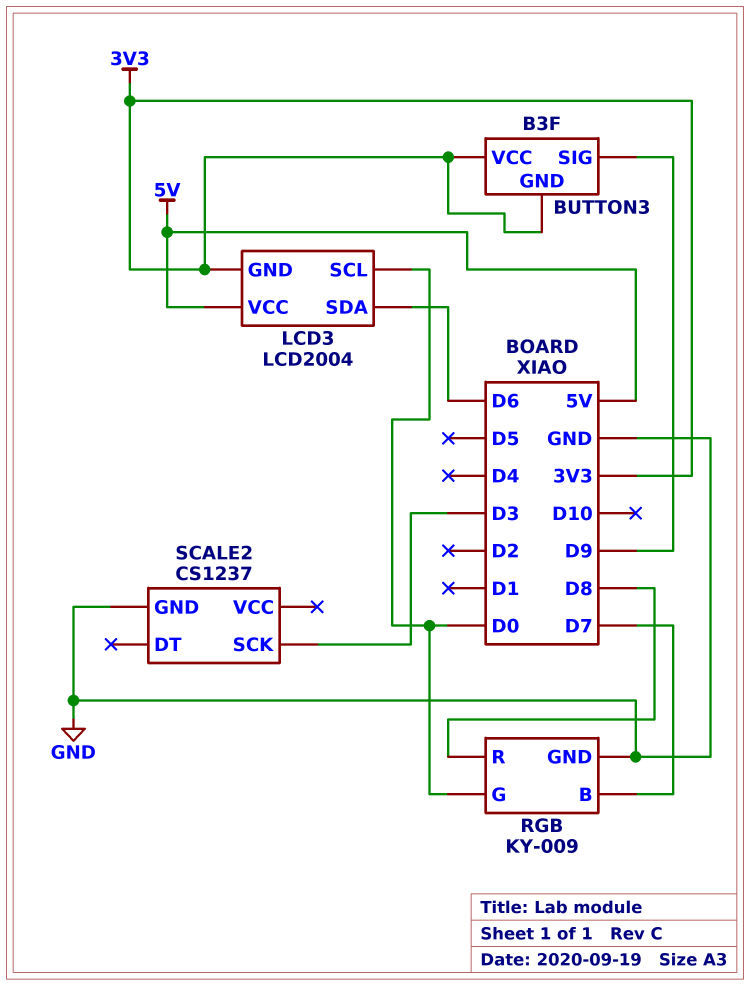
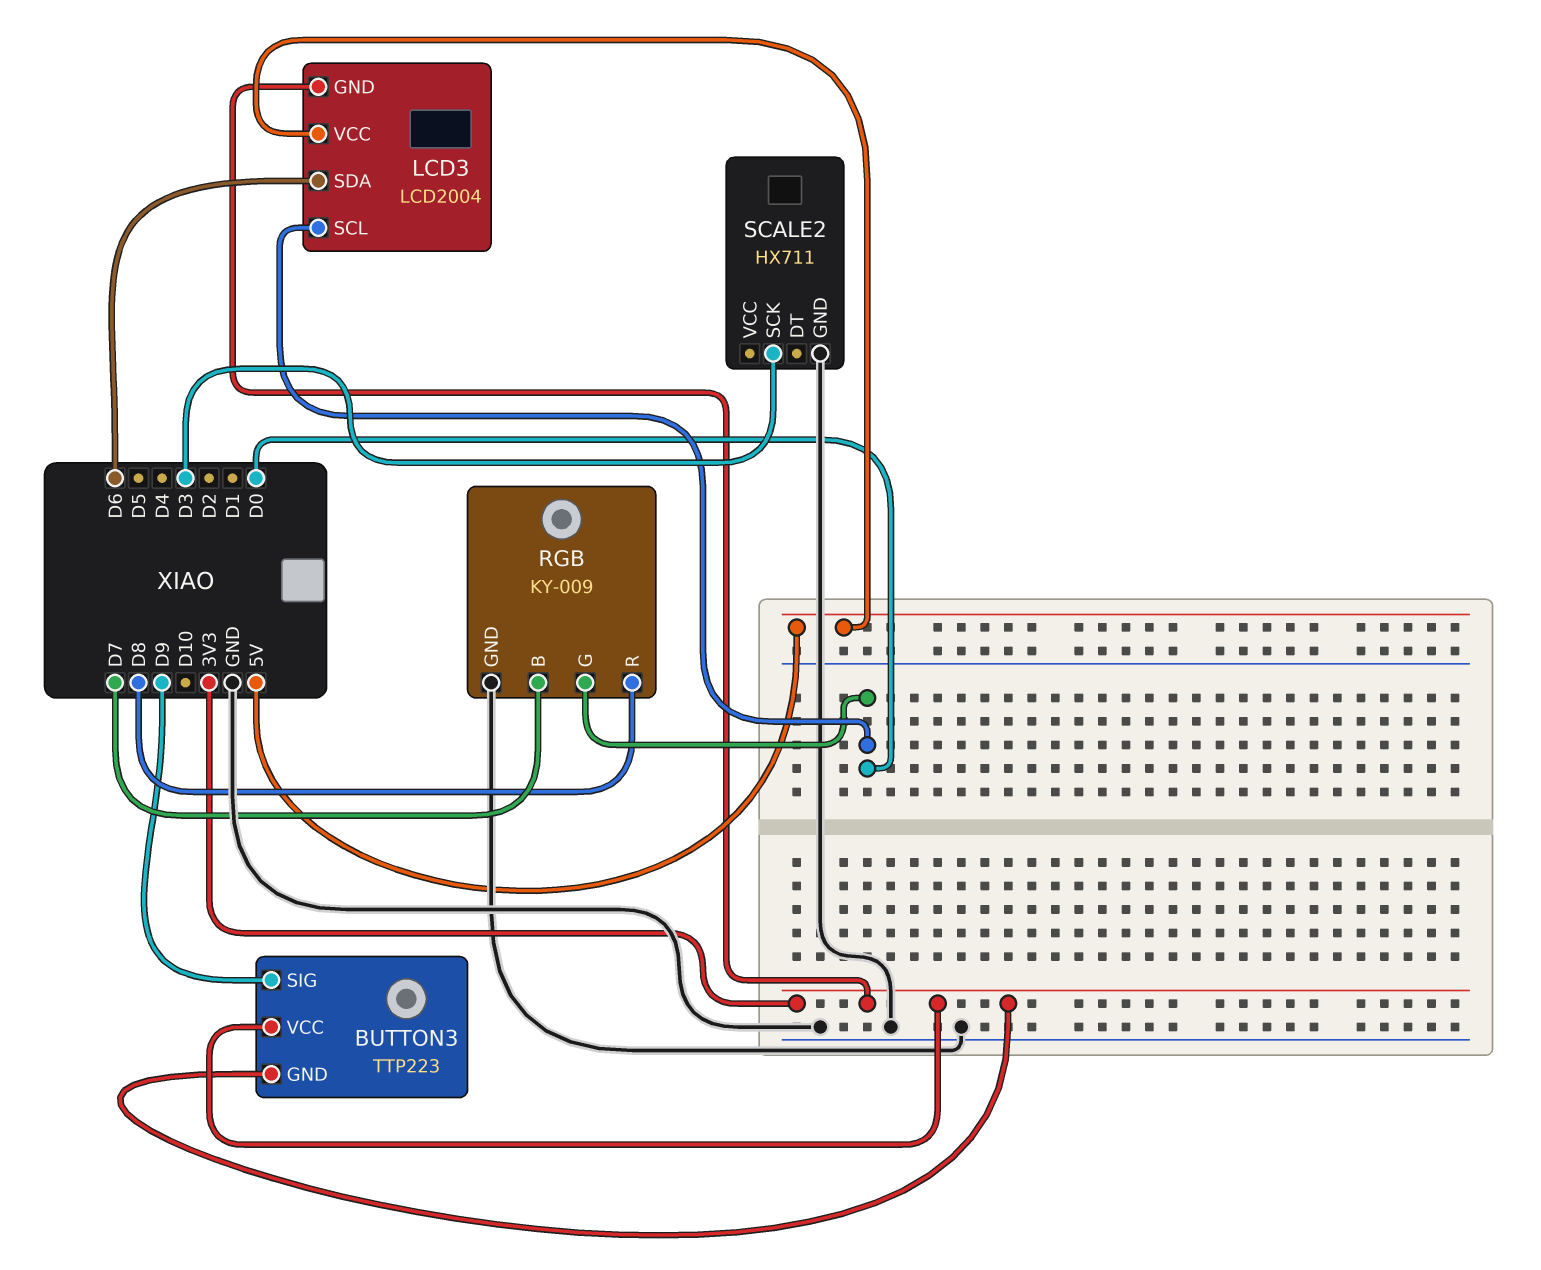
BUTTON3: B3F -> TTP223
SCALE2: CS1237 -> HX711

